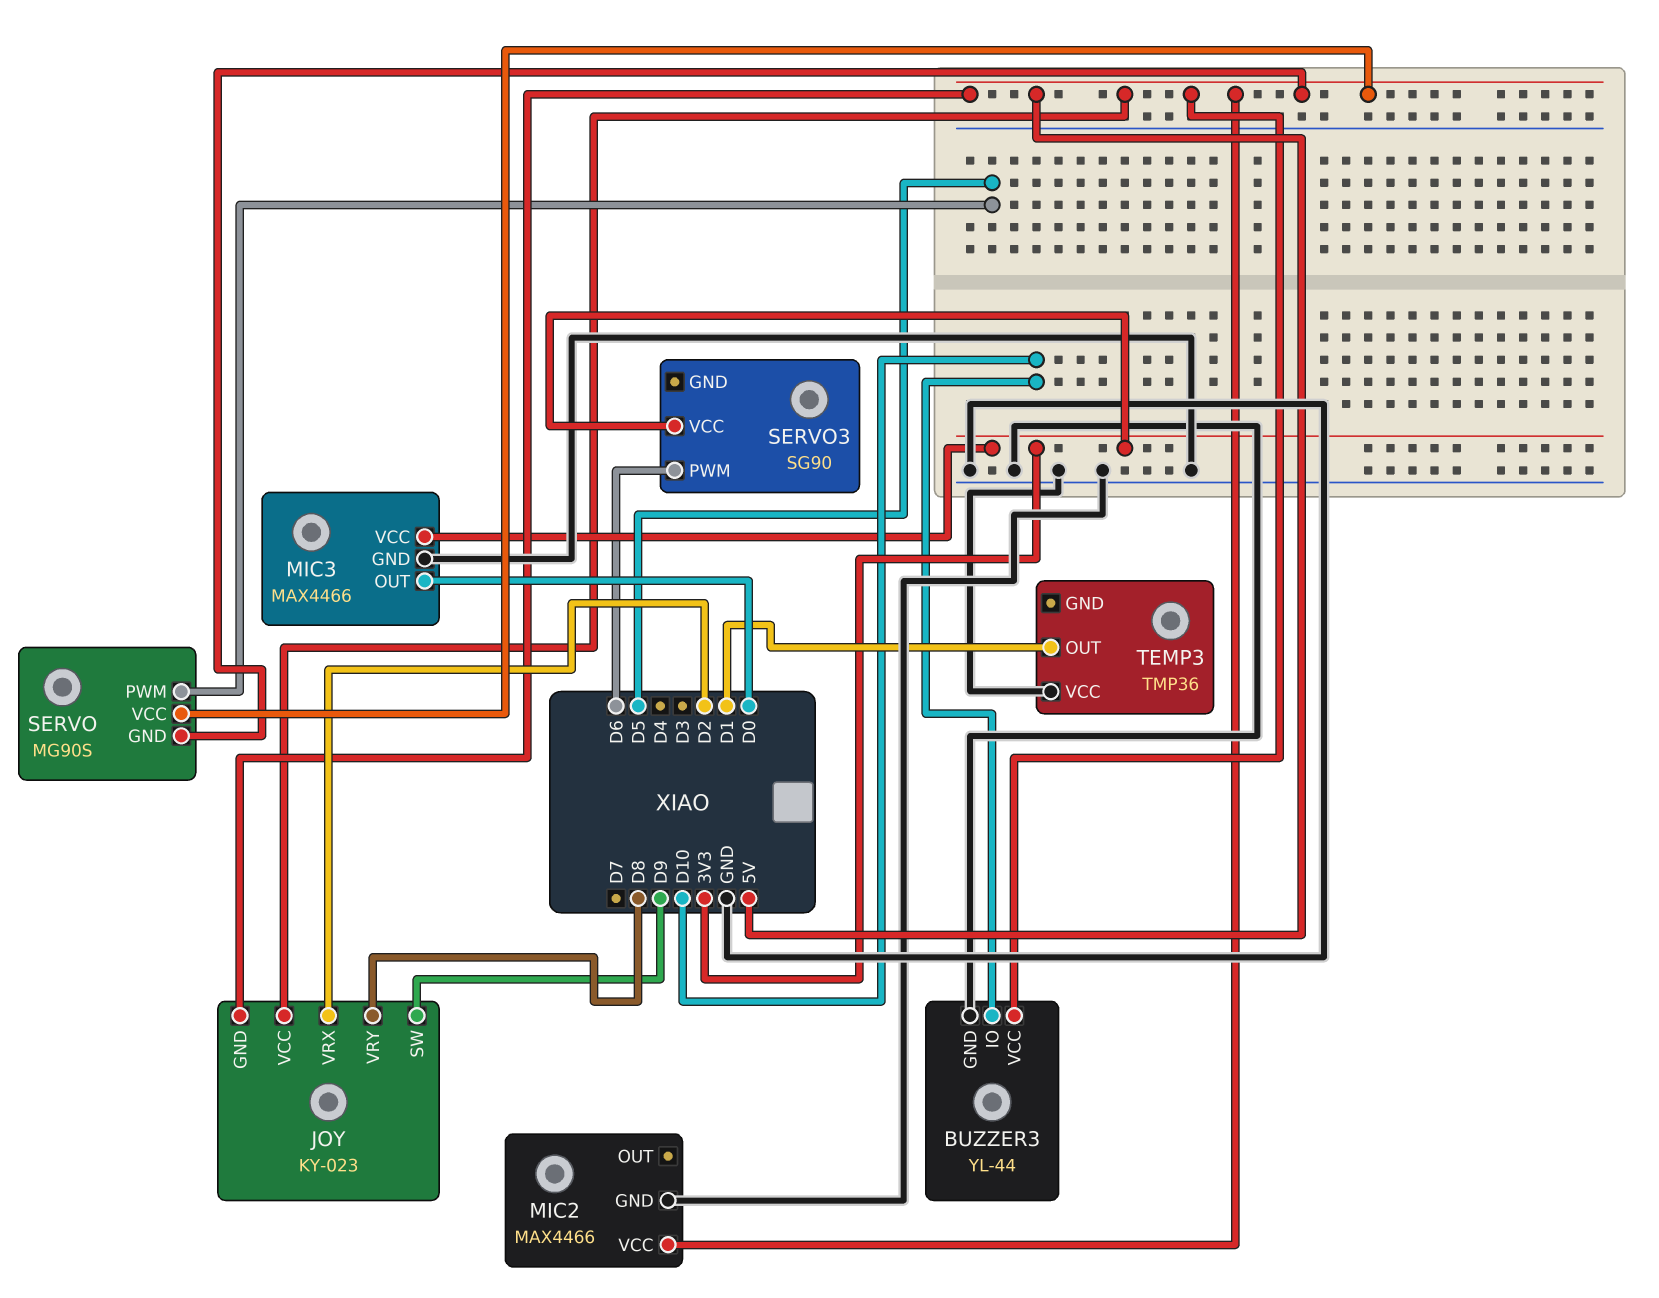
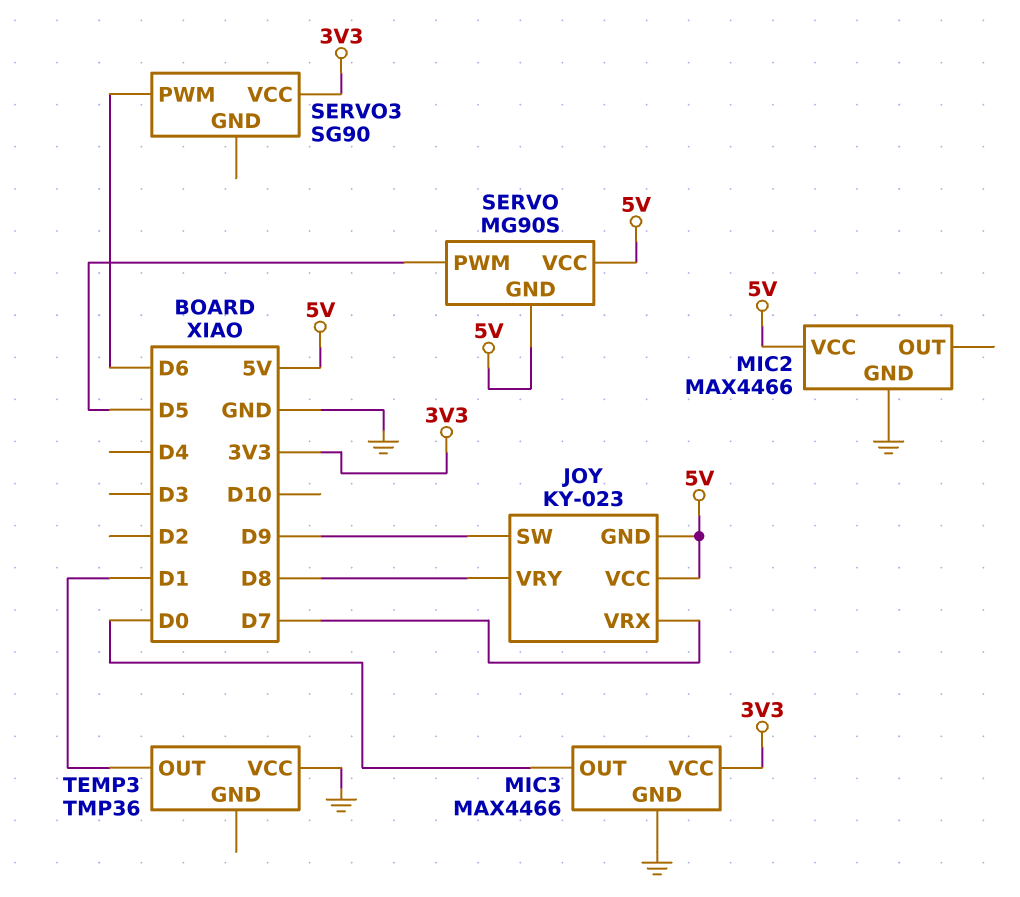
BUZZER3: YL-44 -> none
BUZZER3 pin GND: GND -> none
BUZZER3 pin IO: D10 -> none
BUZZER3 pin VCC: 5V -> none
JOY pin VRX: D2 -> D7

